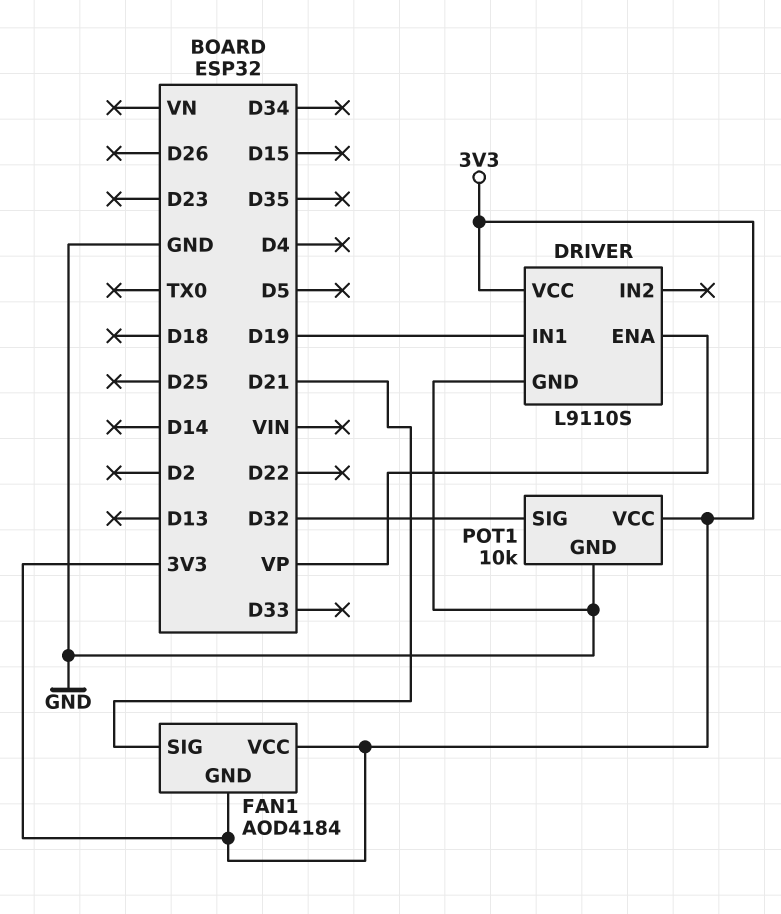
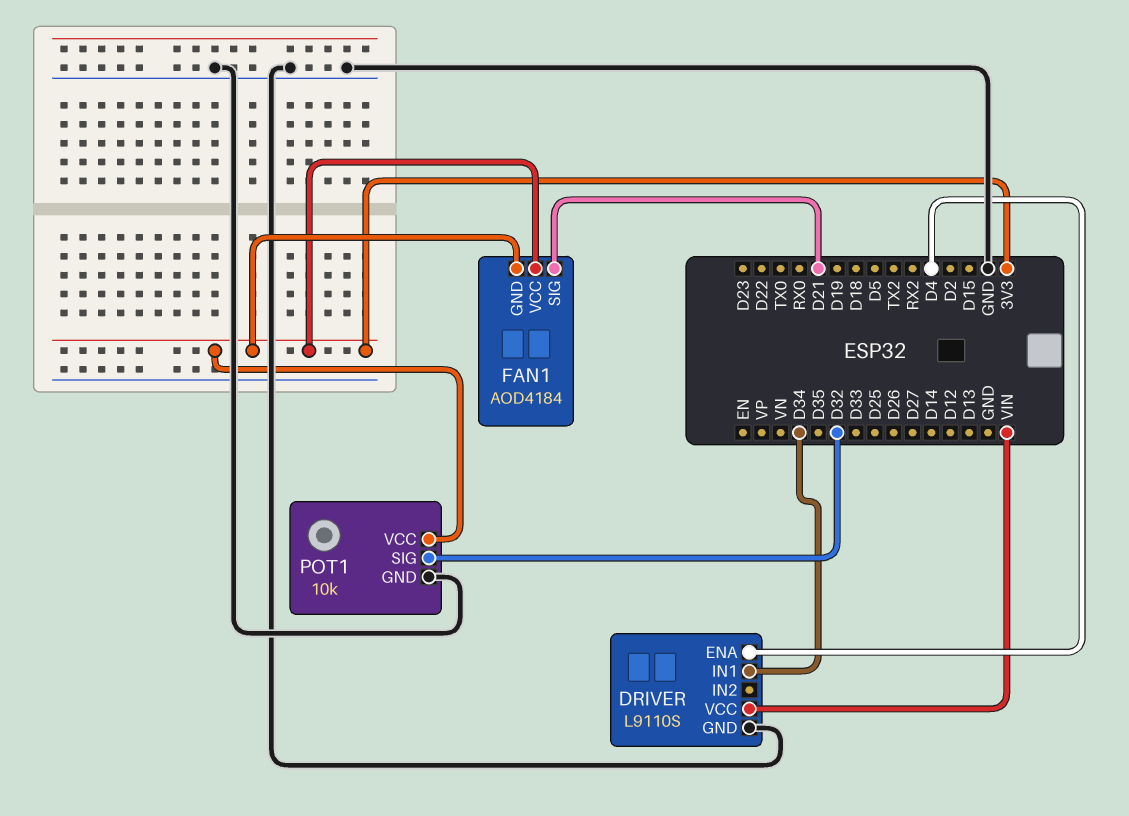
DRIVER pin ENA: VP -> D4
DRIVER pin IN1: D19 -> D34
DRIVER pin VCC: 3V3 -> VIN

